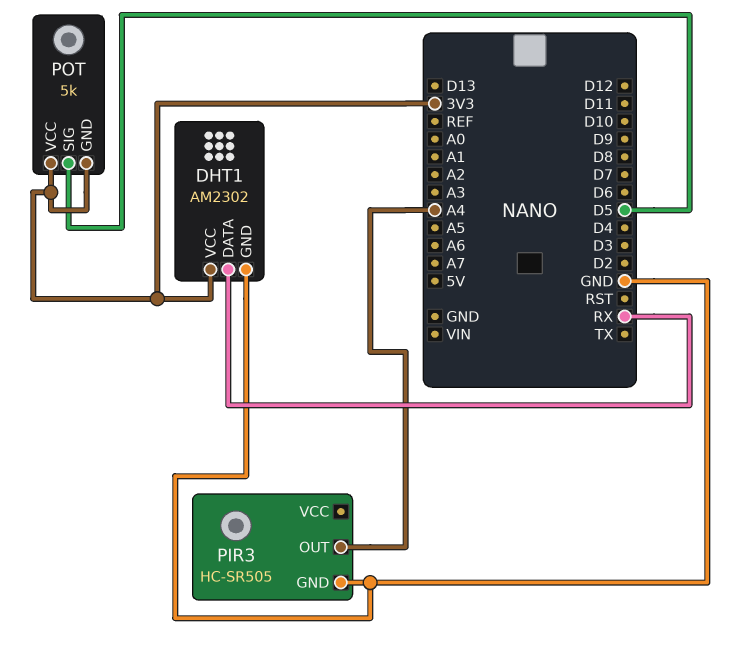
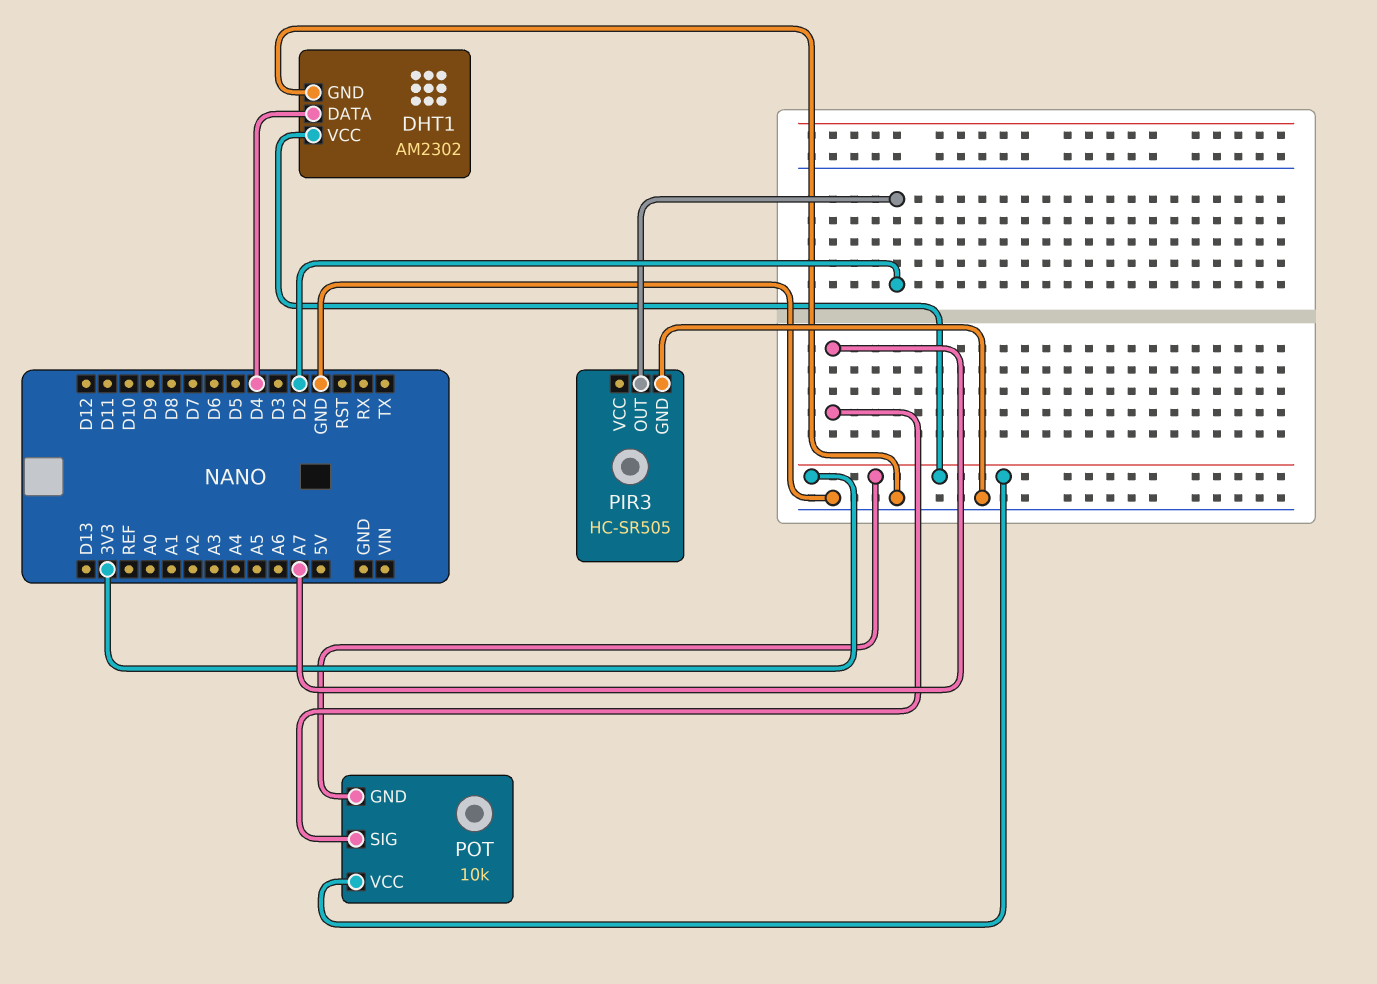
DHT1 pin DATA: RX -> D4
PIR3 pin OUT: A4 -> D2
POT: 5k -> 10k
POT pin SIG: D5 -> A7

